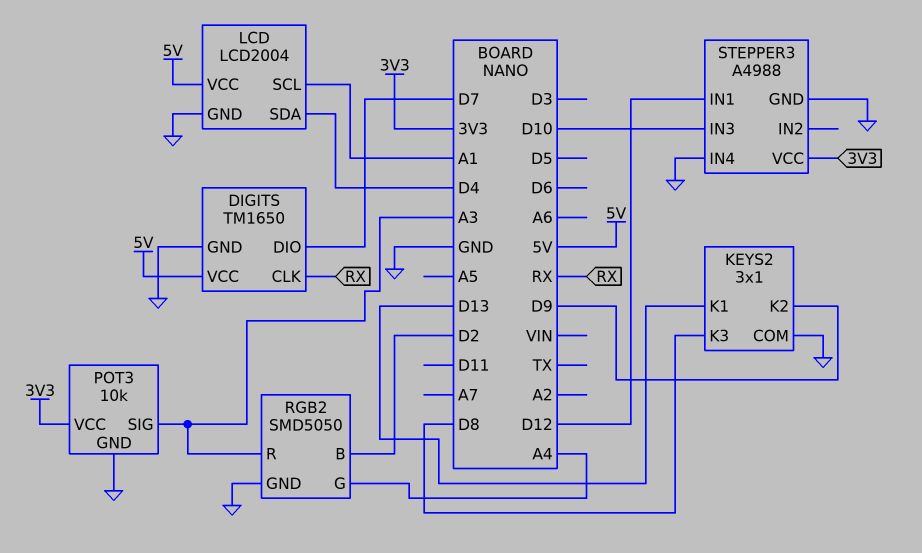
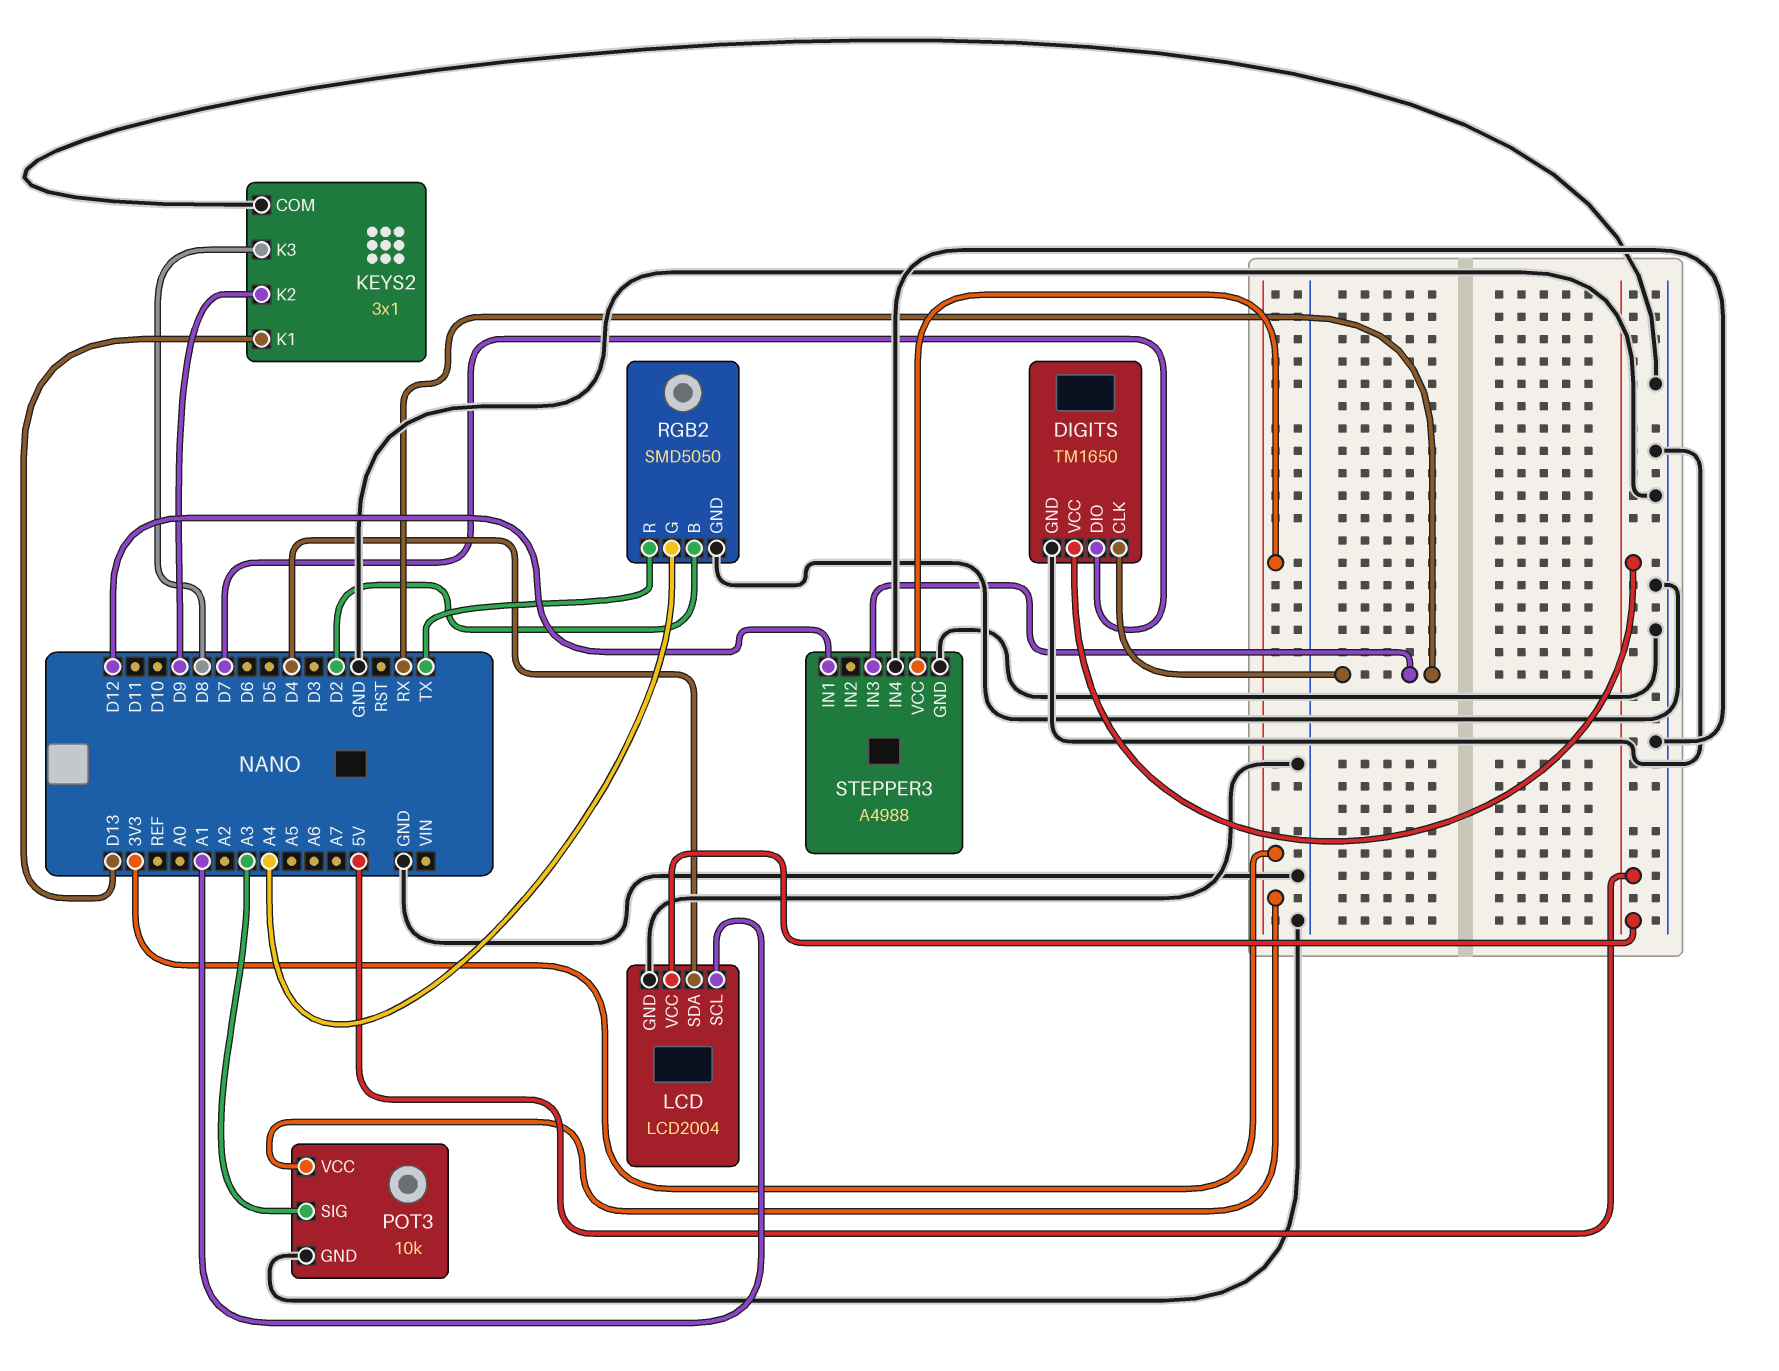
RGB2 pin R: A3 -> TX
STEPPER3 pin IN3: D10 -> RX

